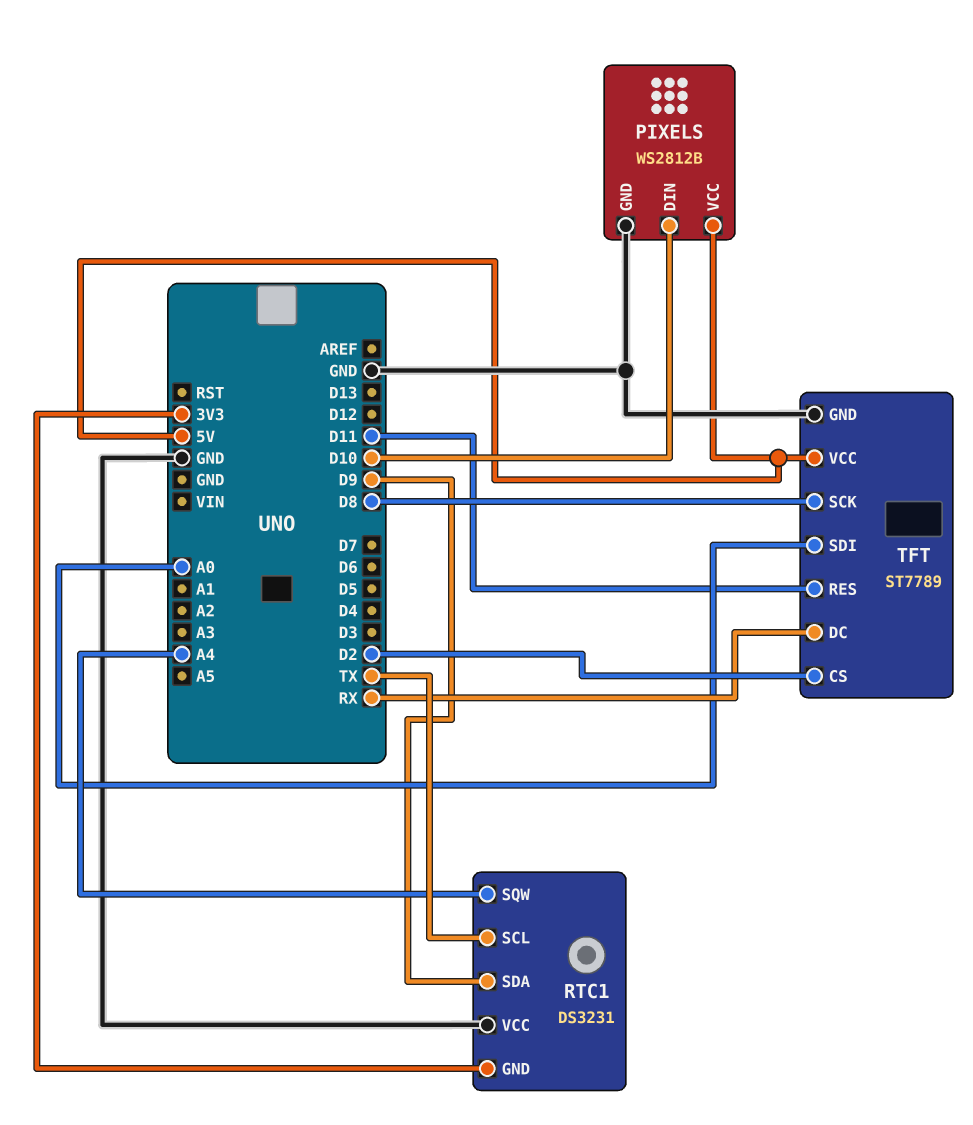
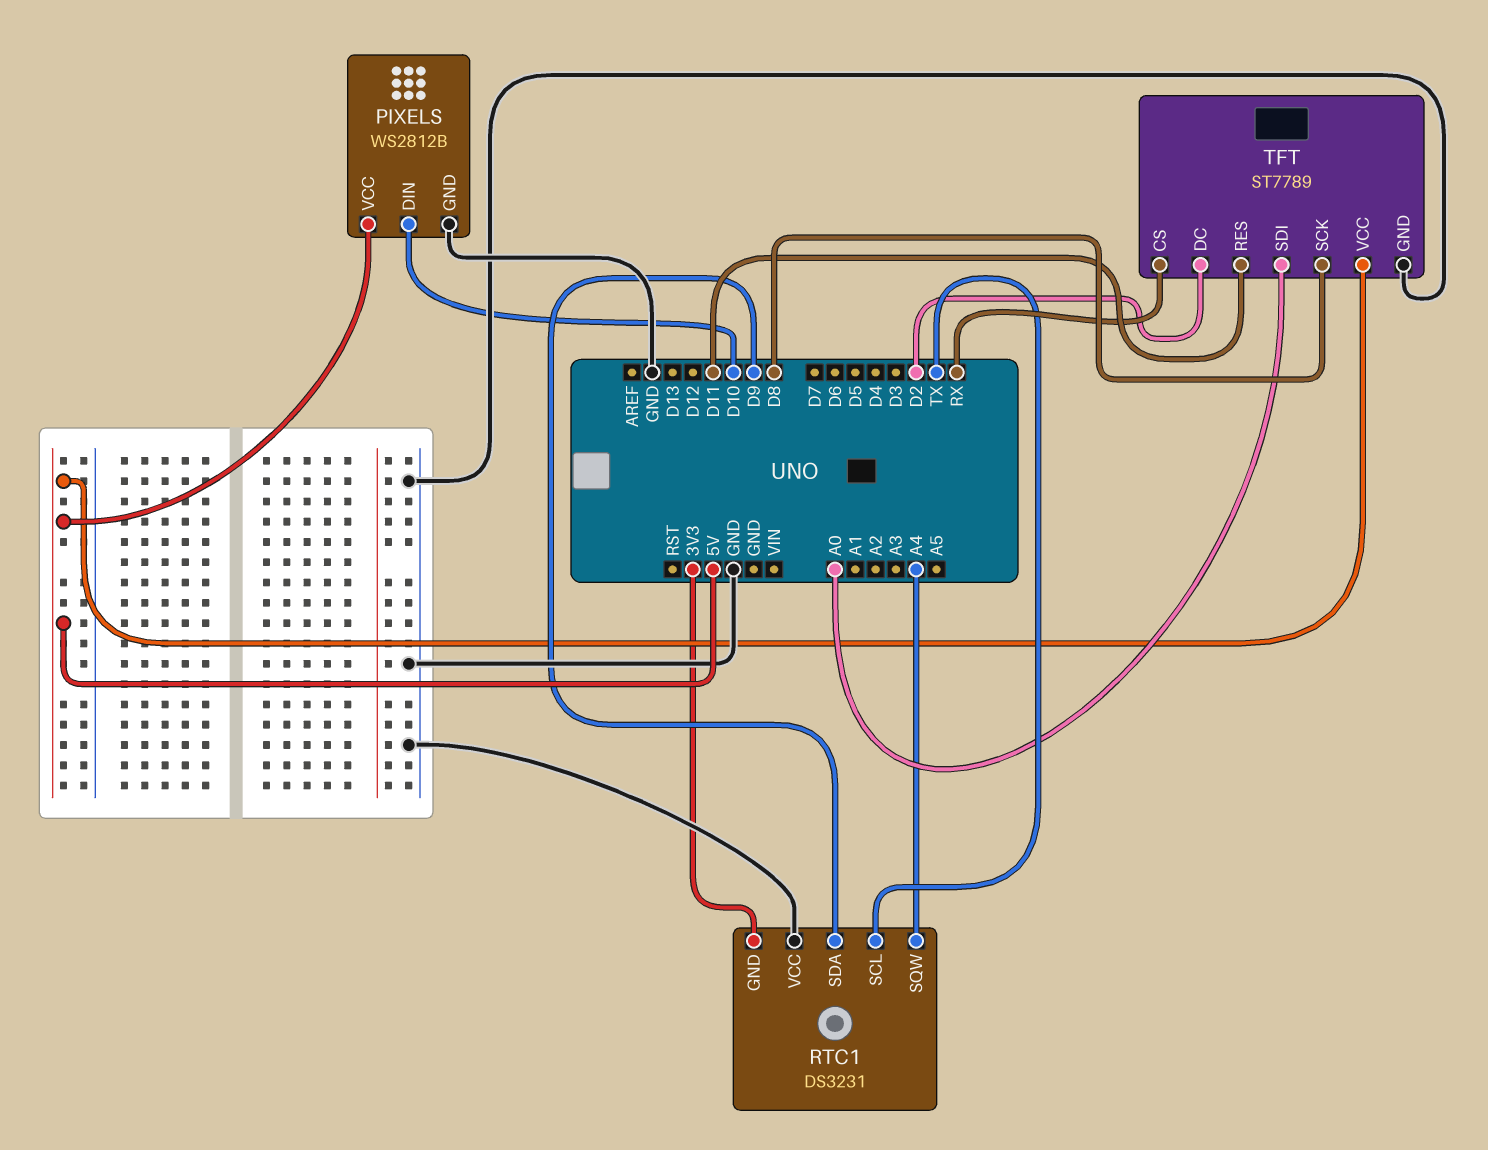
TFT pin CS: D2 -> RX
TFT pin DC: RX -> D2

